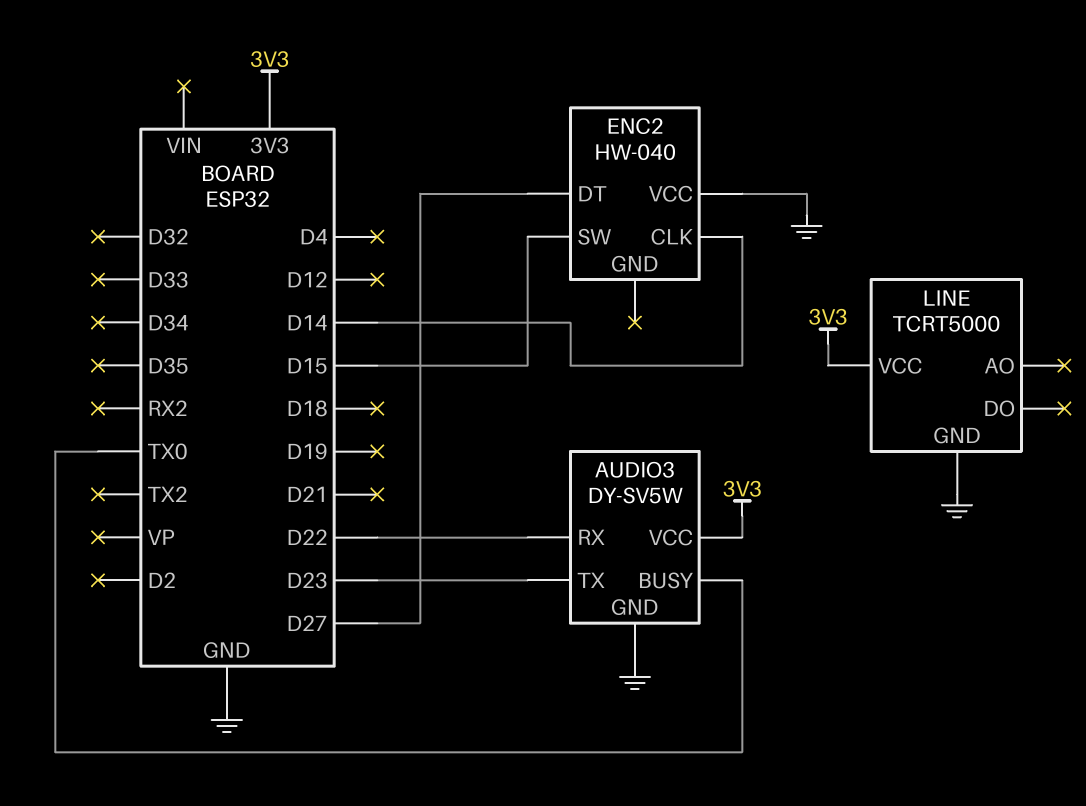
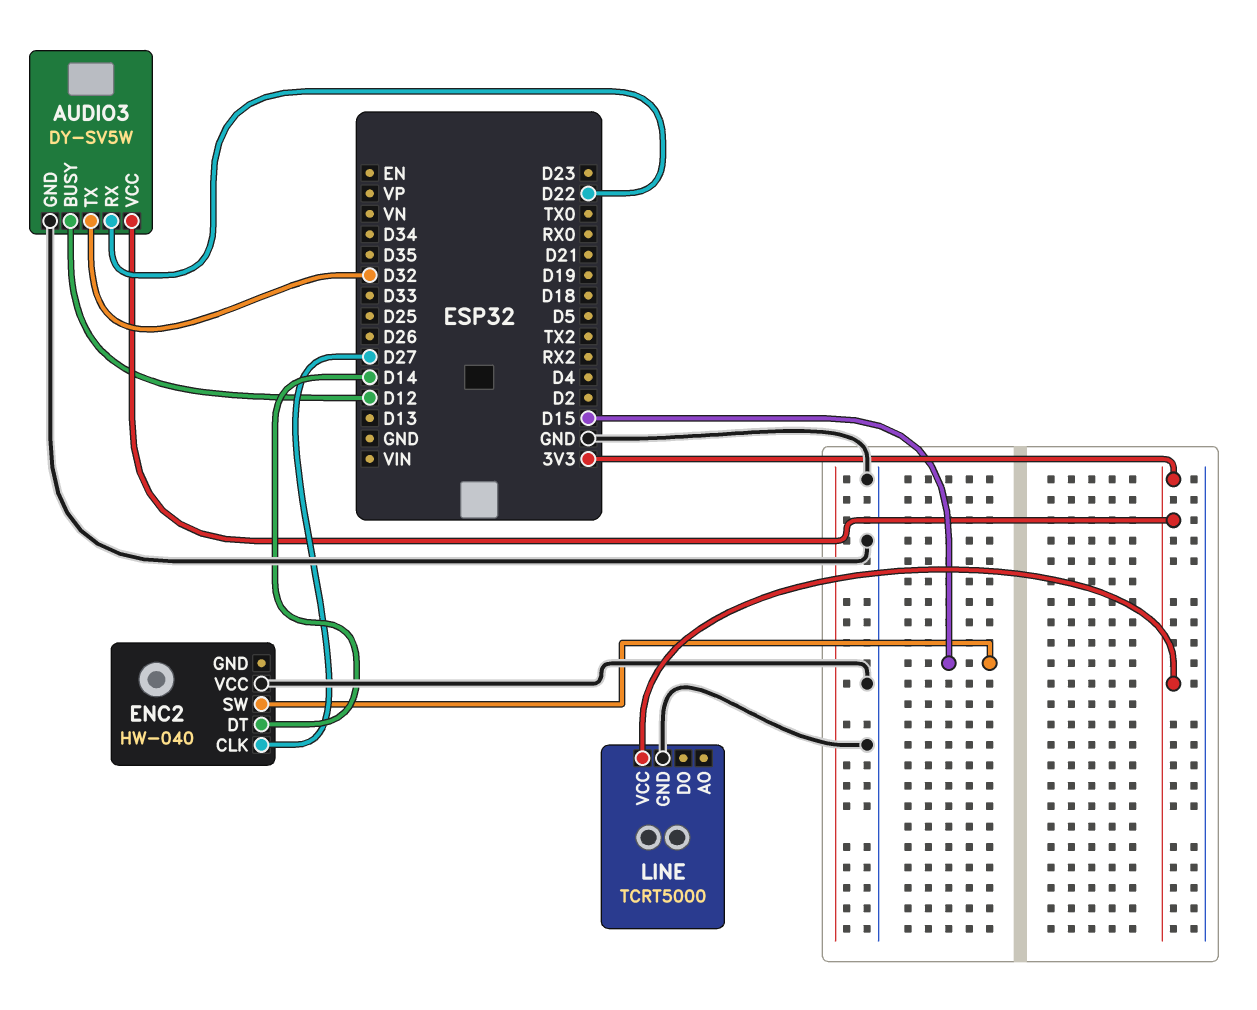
AUDIO3 pin BUSY: TX0 -> D12
AUDIO3 pin TX: D23 -> D32
ENC2 pin CLK: D14 -> D27
ENC2 pin DT: D27 -> D14

